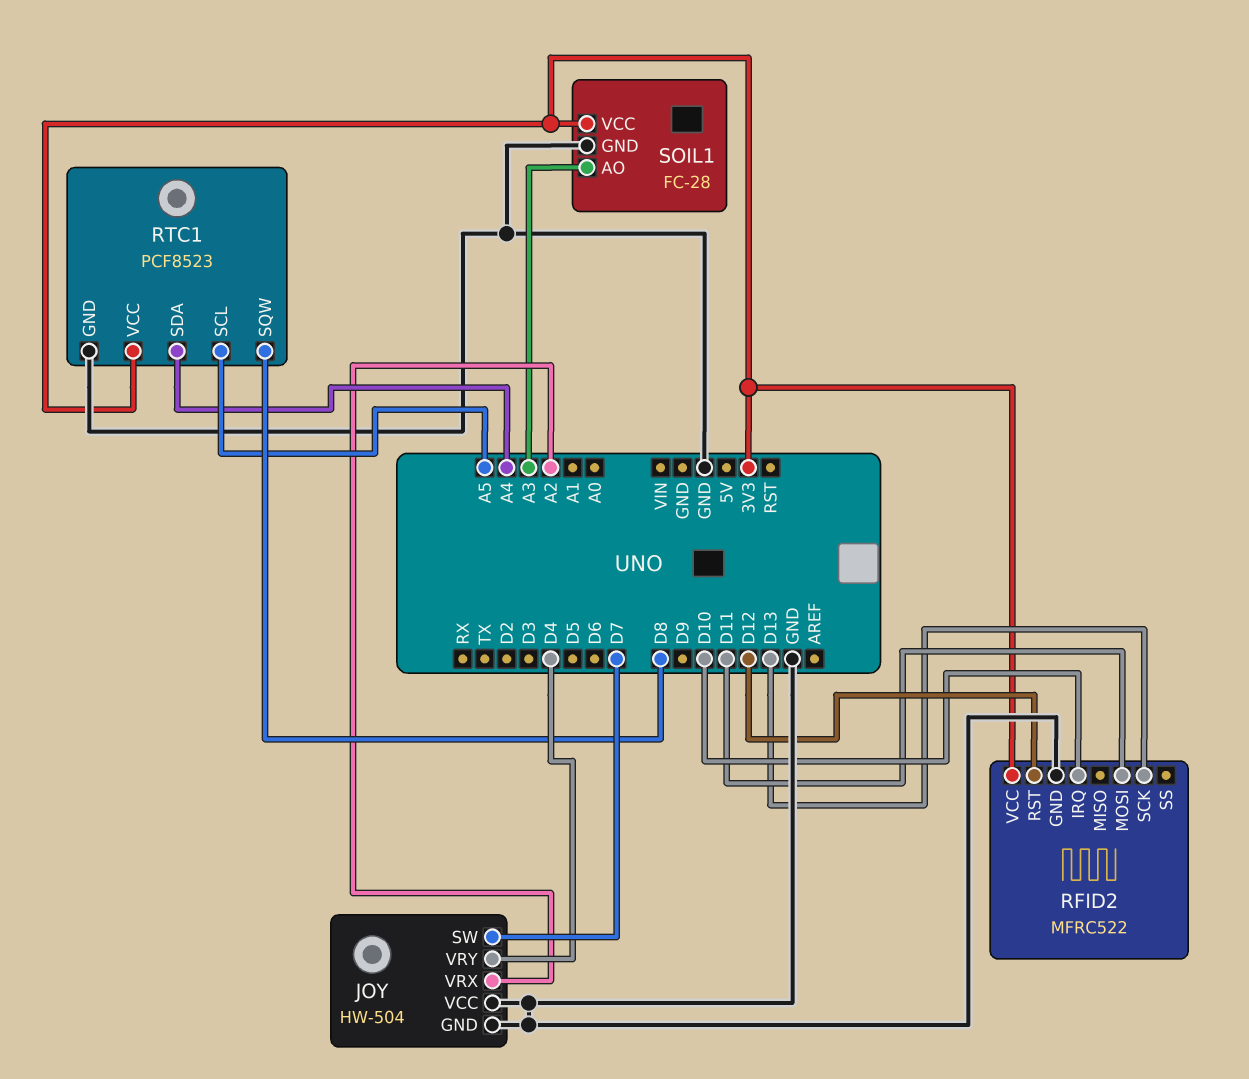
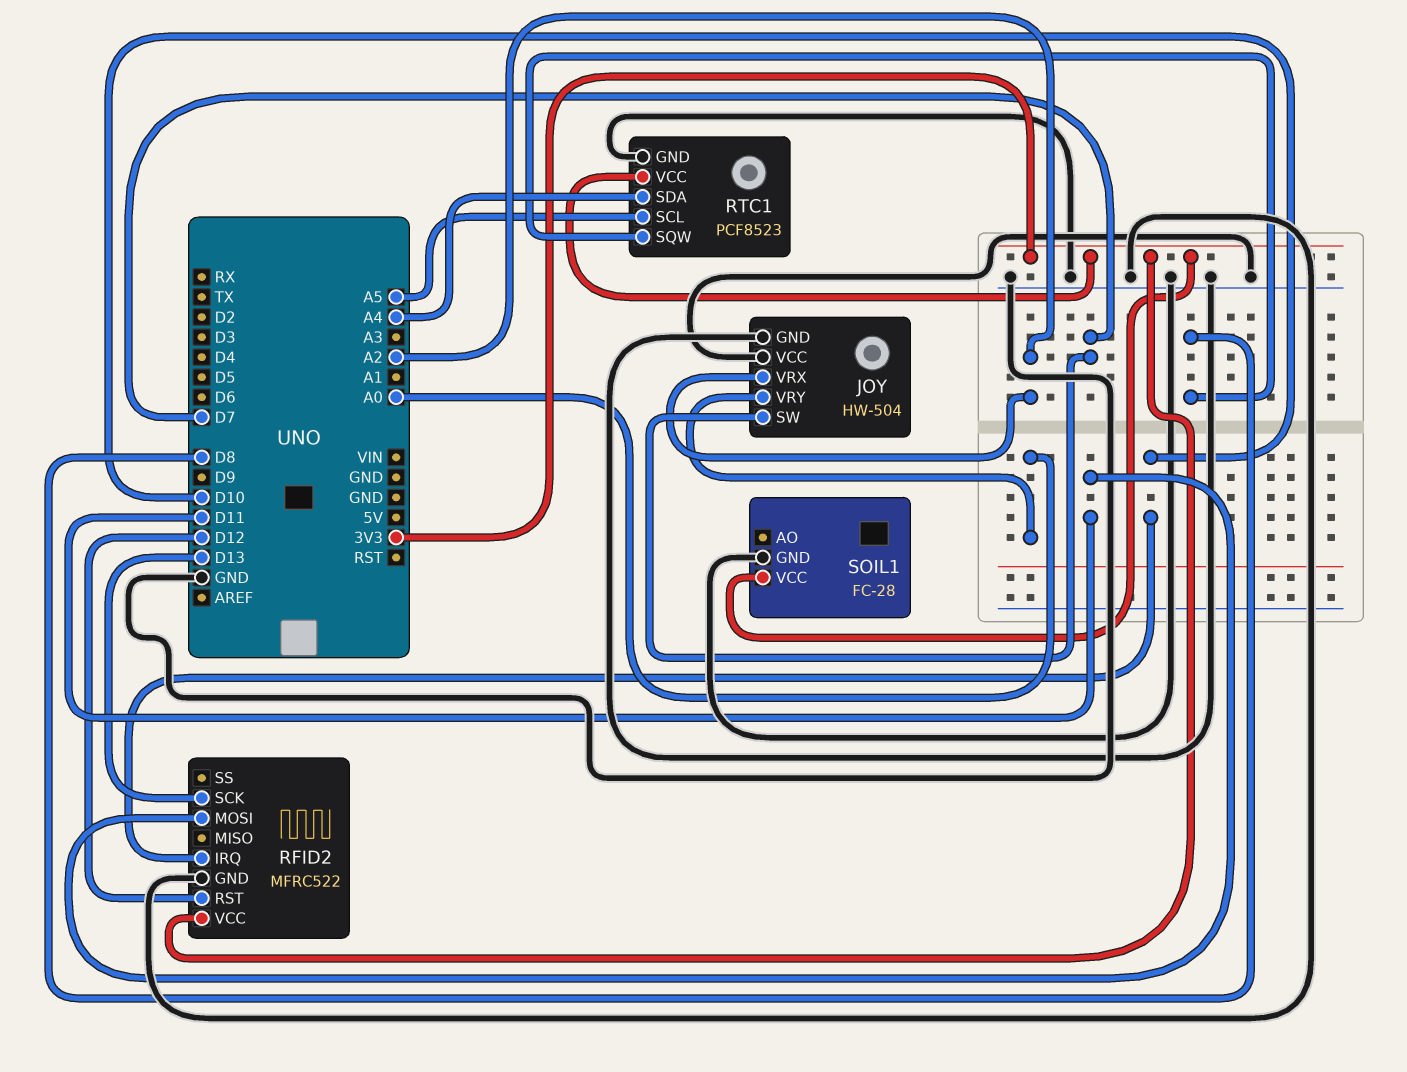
JOY pin VRY: D4 -> A0
SOIL1 pin AO: A3 -> none

